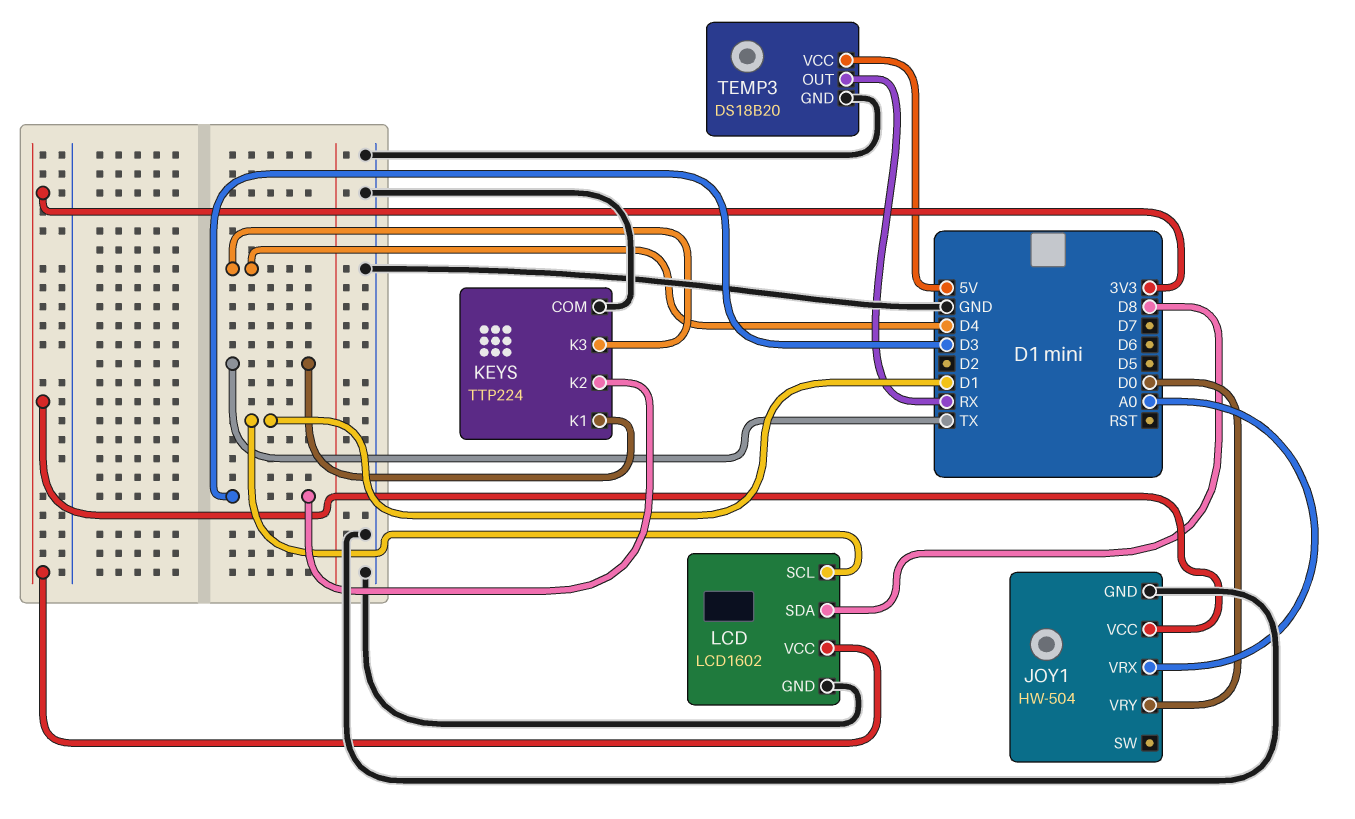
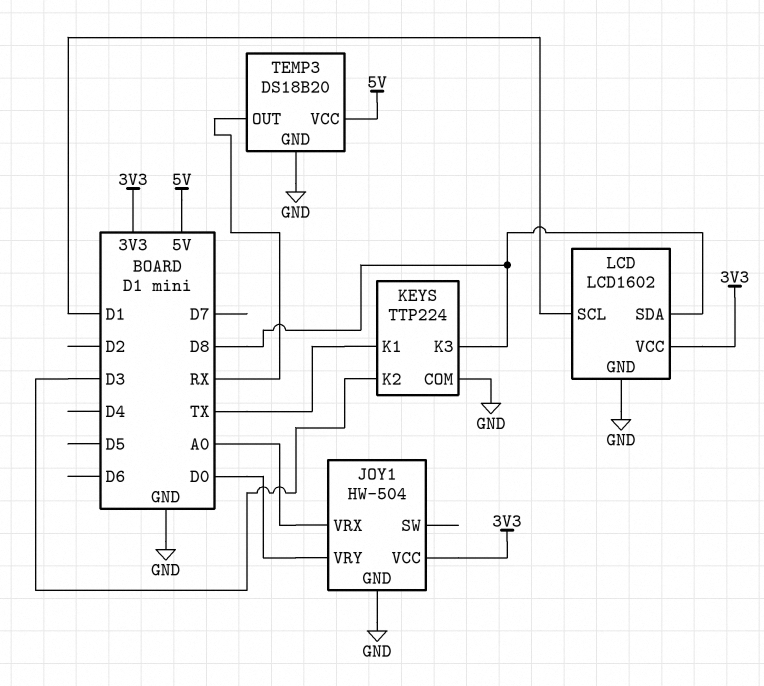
KEYS pin K3: D4 -> D8

